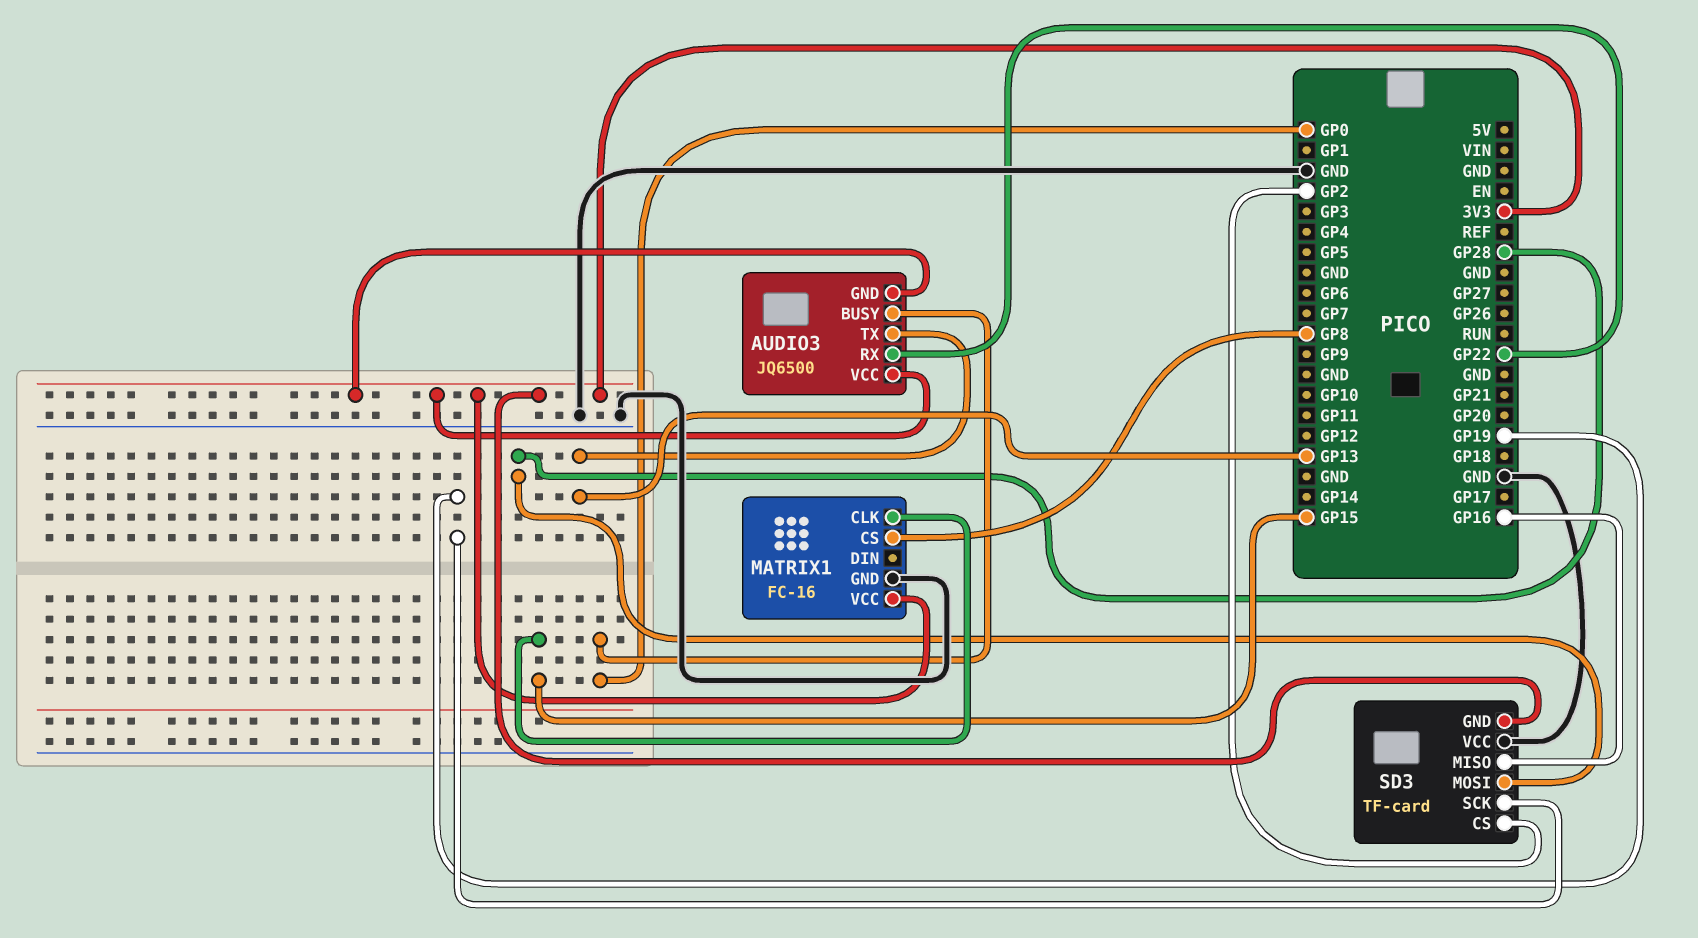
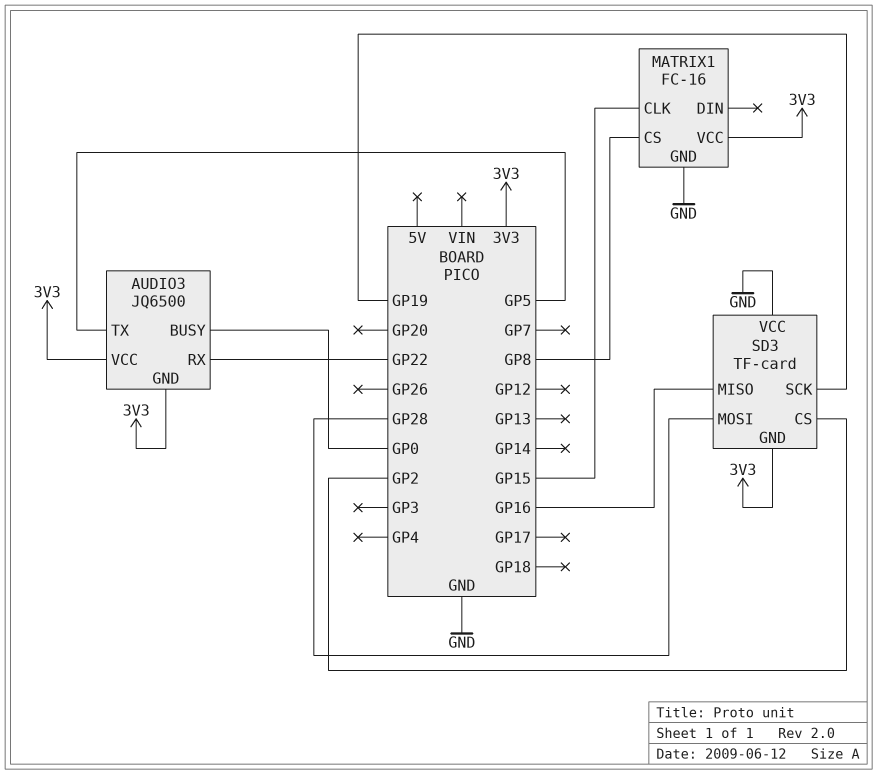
AUDIO3 pin TX: GP13 -> GP5

